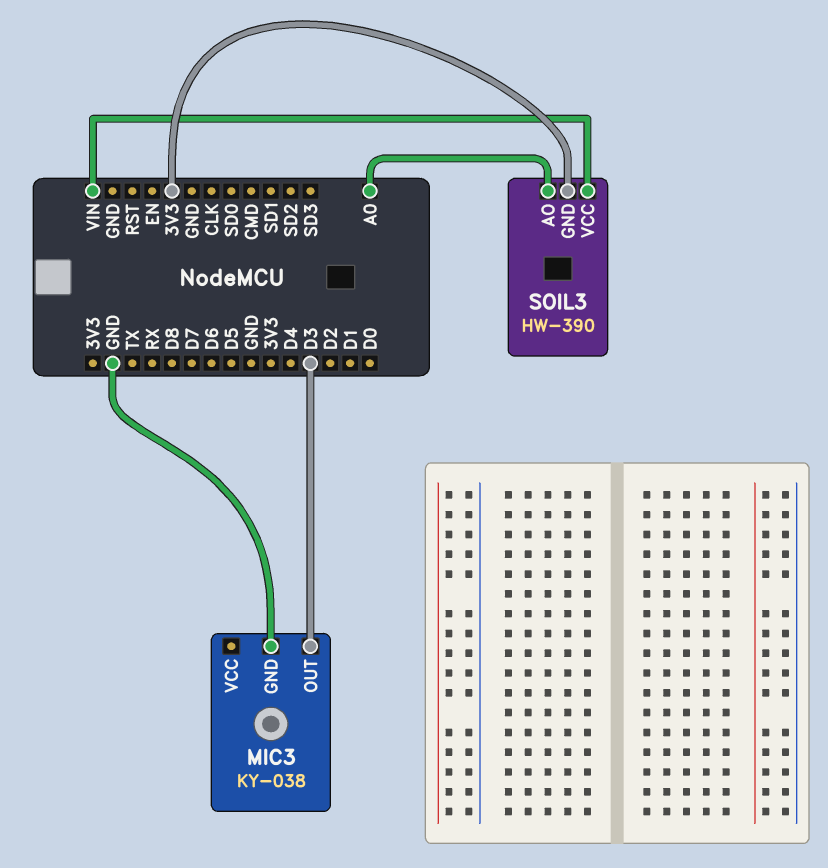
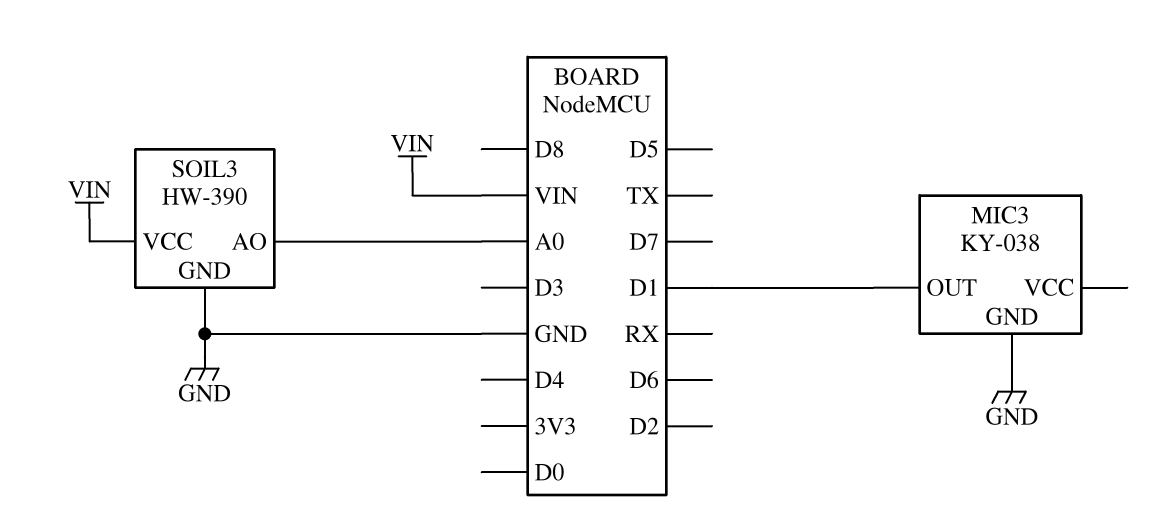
MIC3 pin OUT: D3 -> D1
SOIL3 pin GND: 3V3 -> GND

